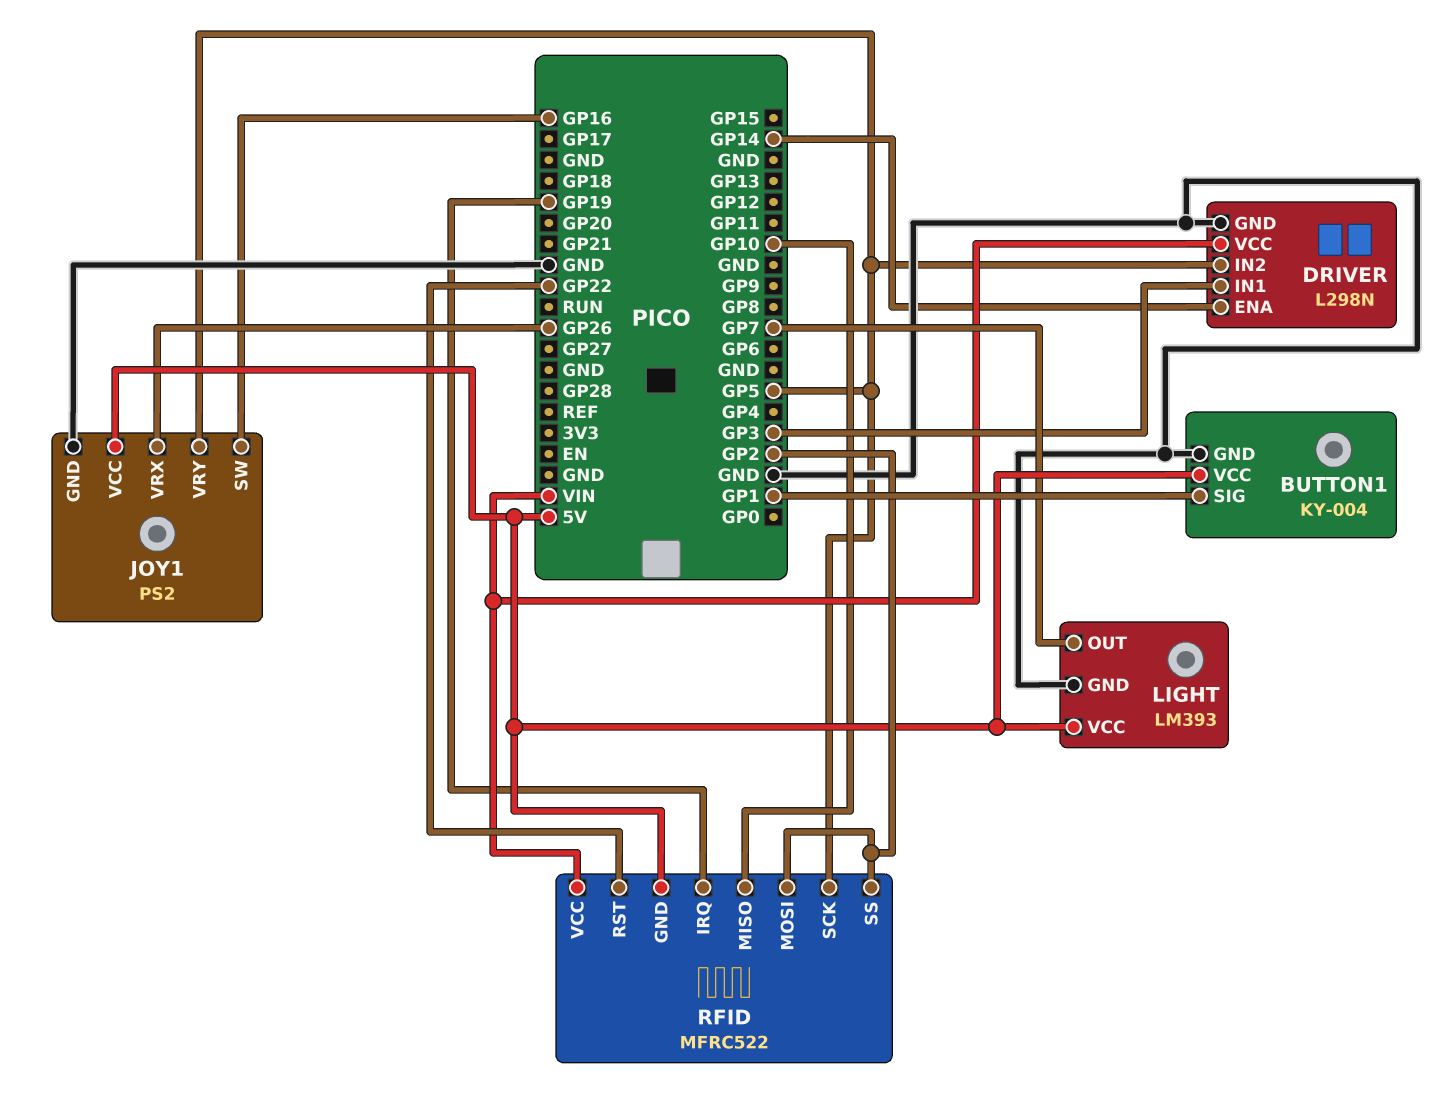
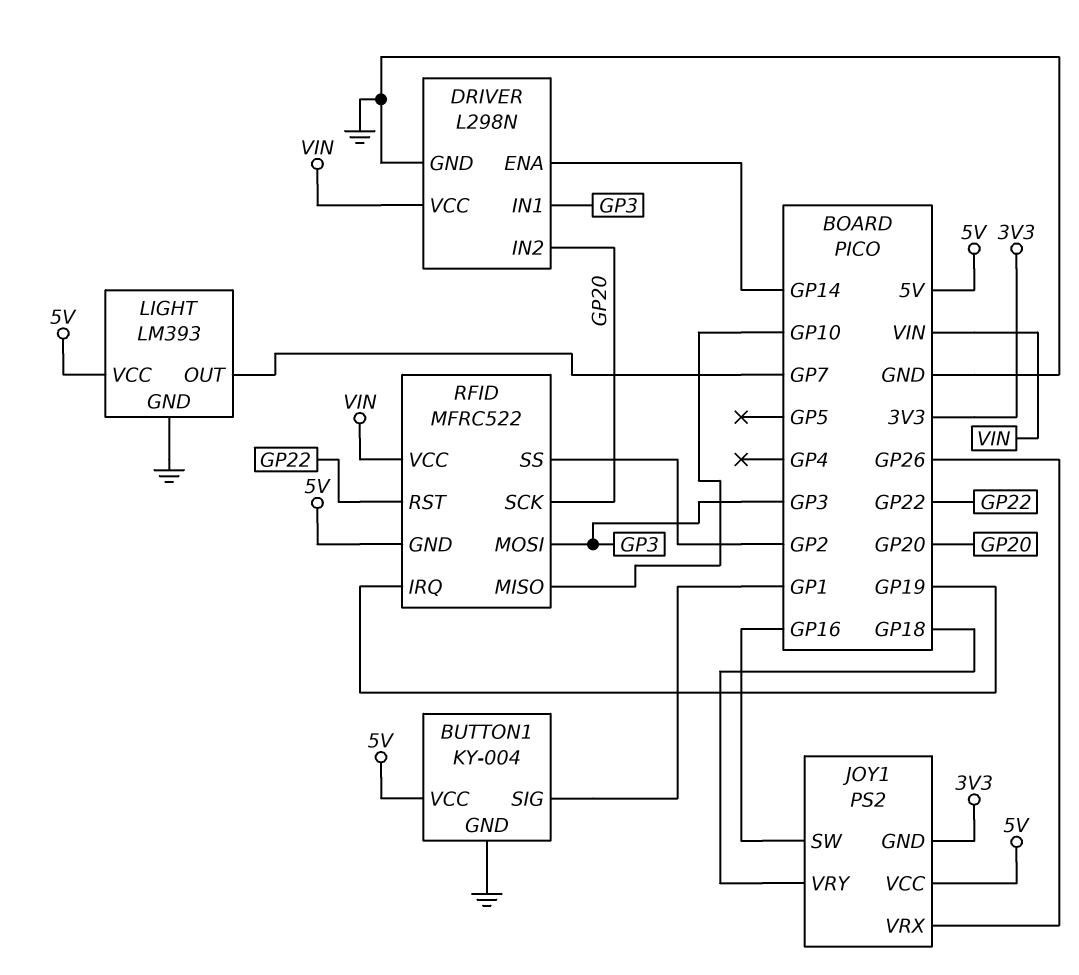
DRIVER pin IN2: GP5 -> GP20
JOY1 pin GND: GND -> 3V3
JOY1 pin VRY: GP5 -> GP18
RFID pin MOSI: GP2 -> GP3
RFID pin SCK: GP5 -> GP20

